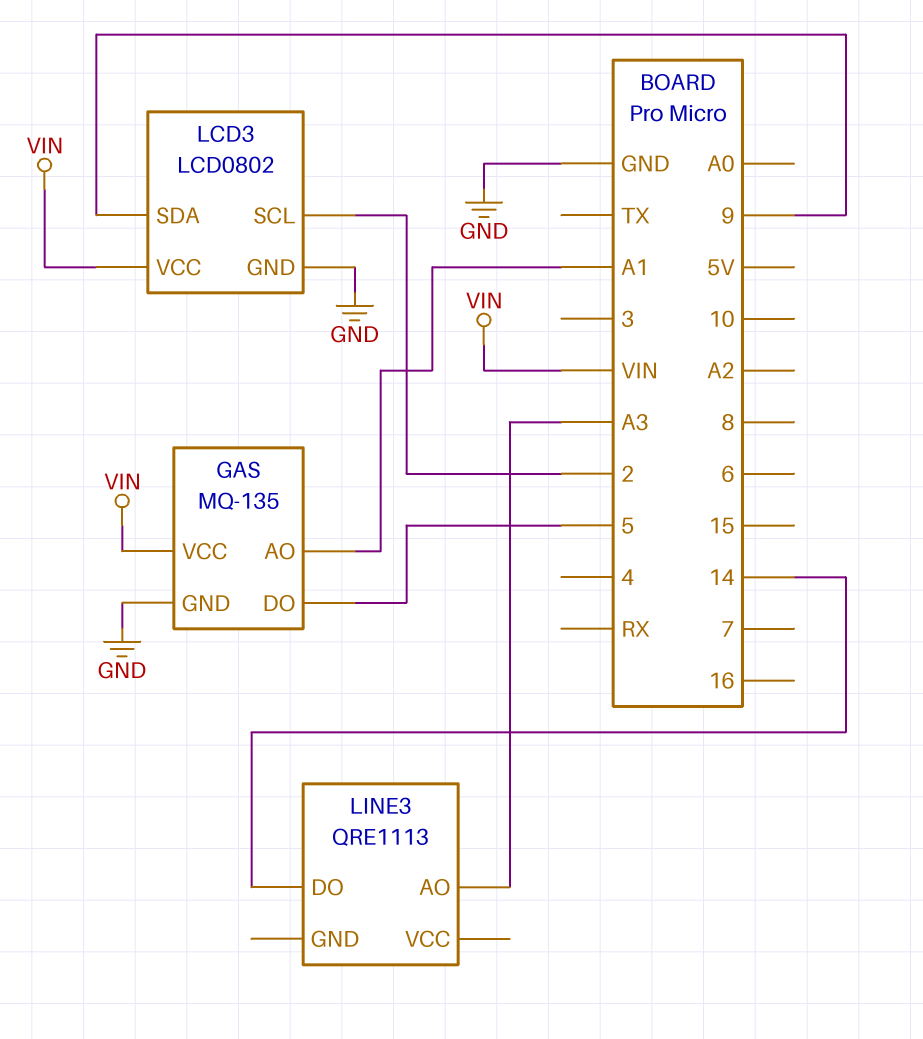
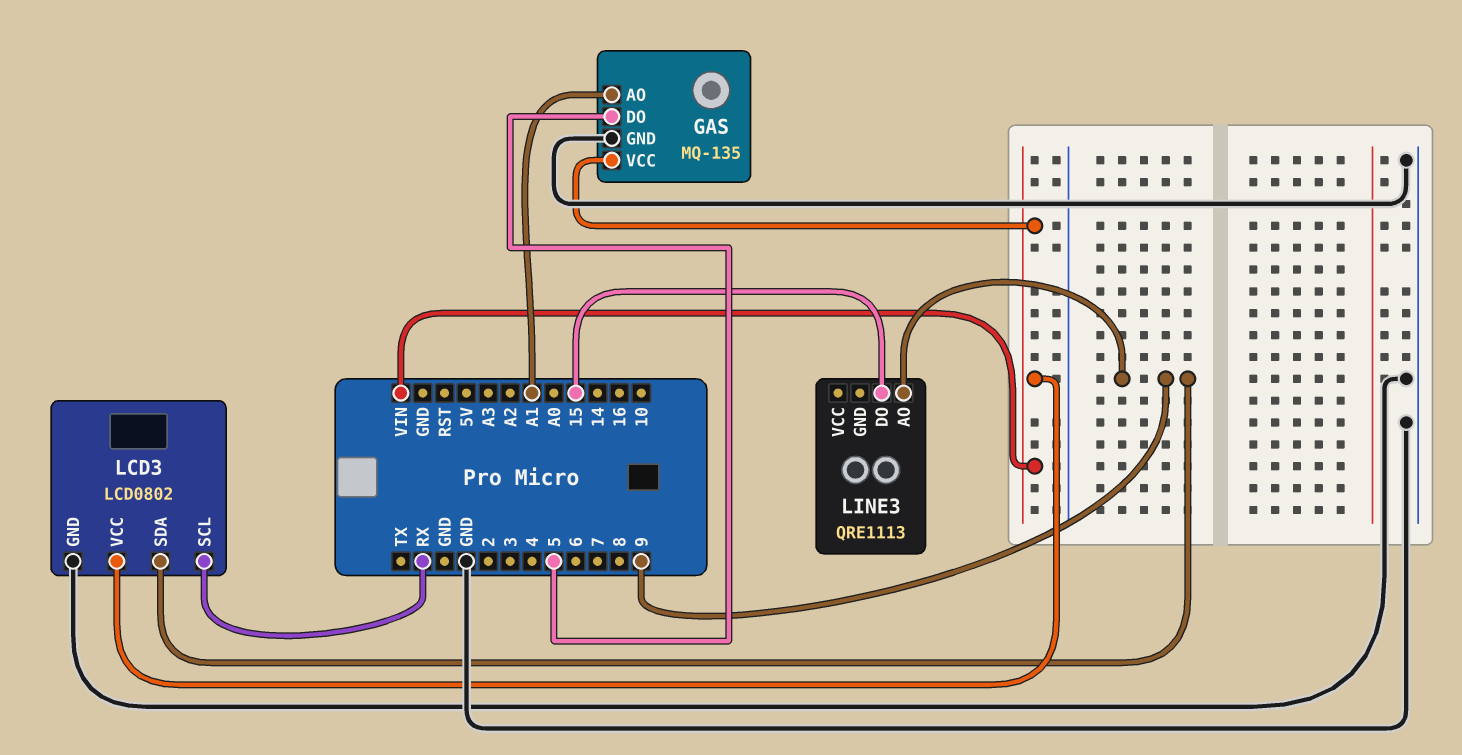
LCD3 pin SCL: 2 -> RX
LINE3 pin AO: A3 -> 9
LINE3 pin DO: 14 -> 15

